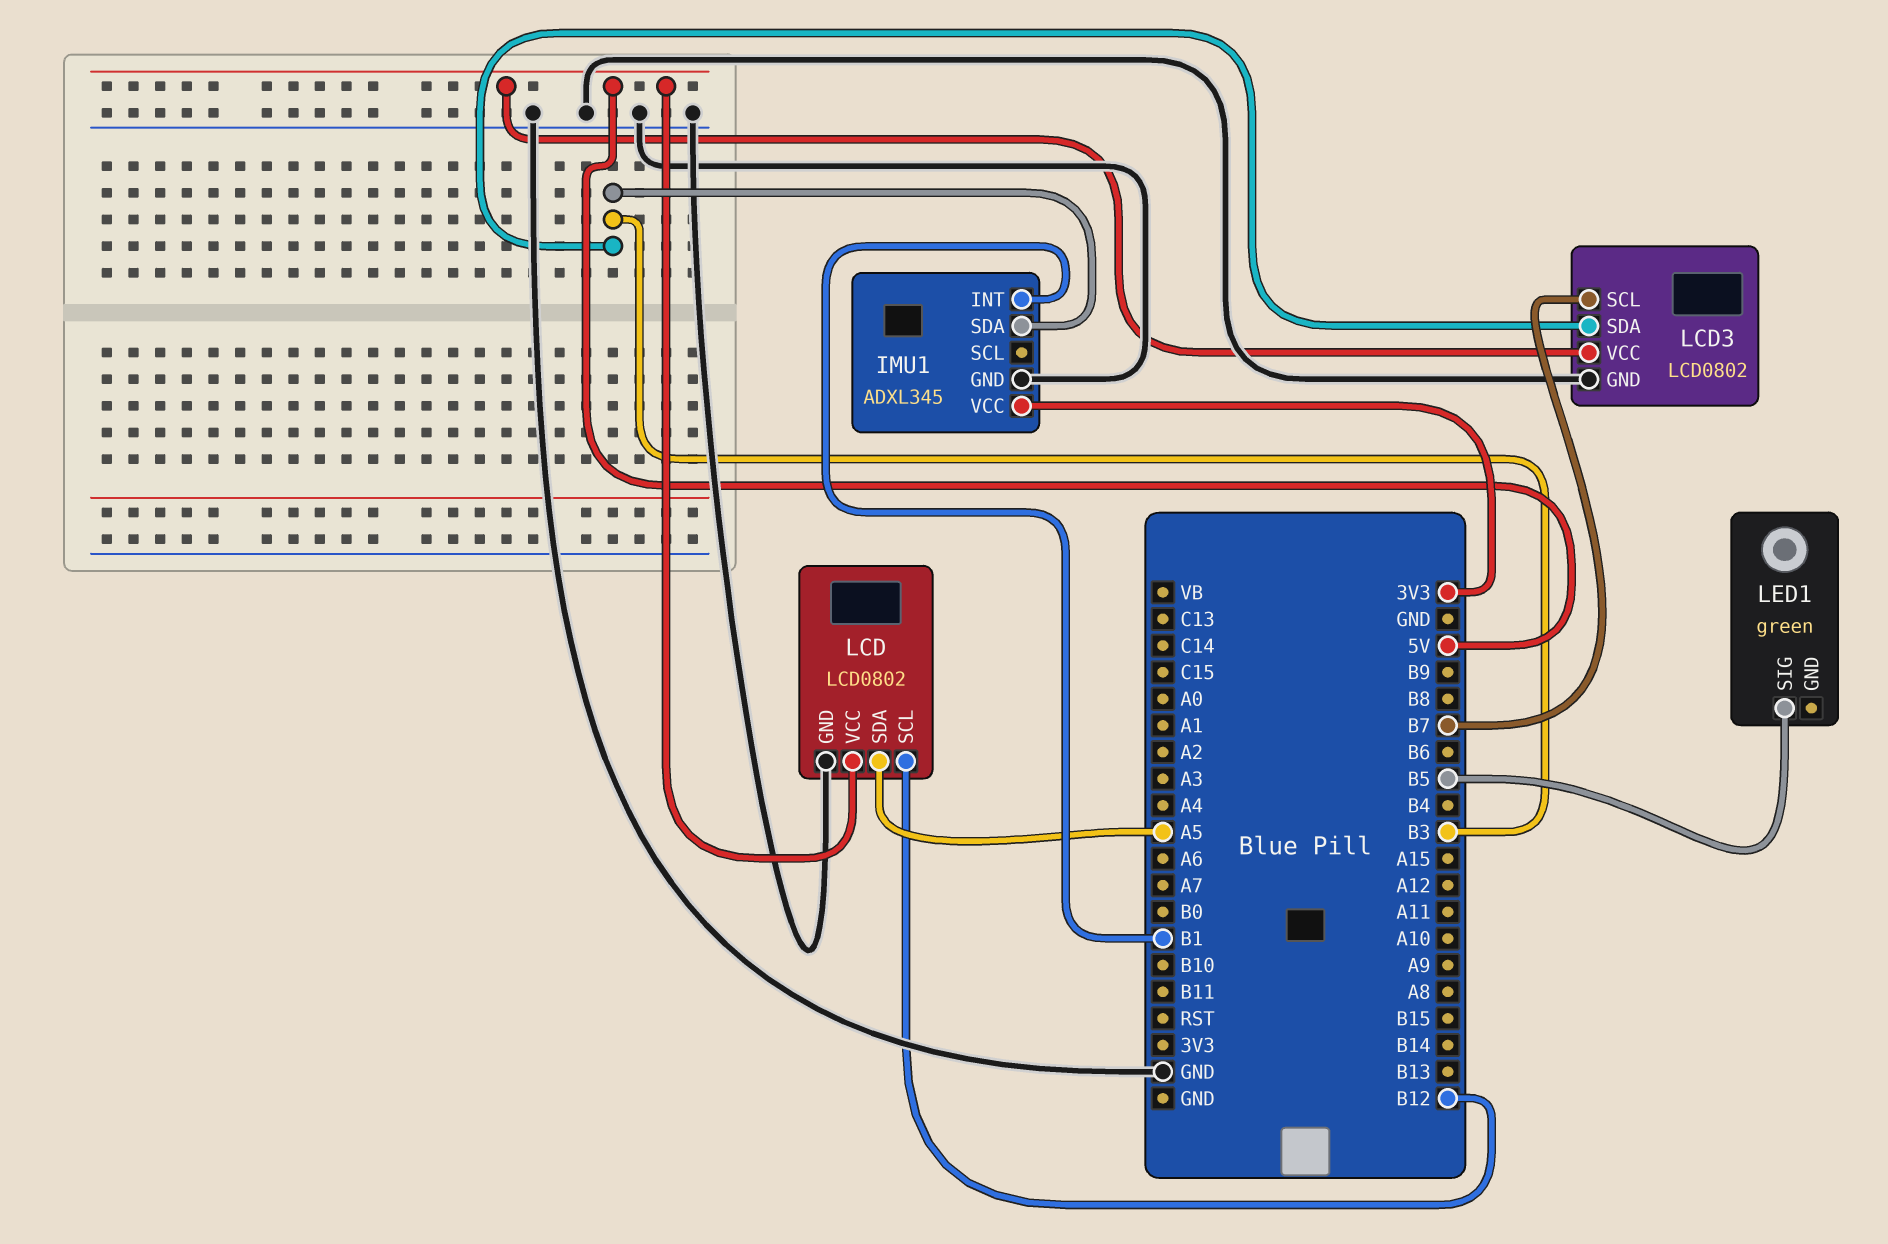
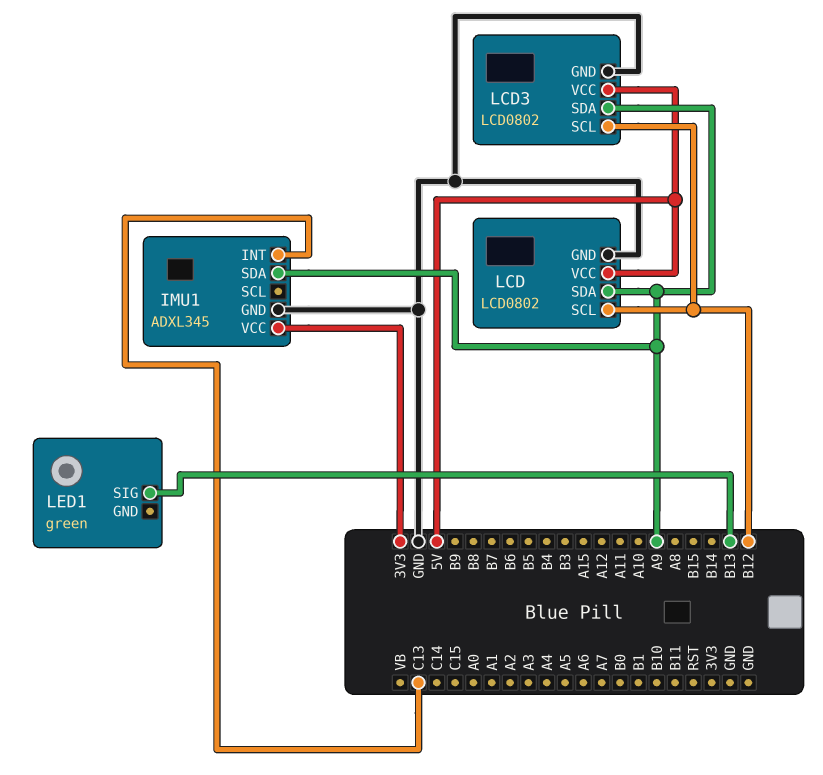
IMU1 pin INT: B1 -> C13
IMU1 pin SDA: B3 -> A9
LCD pin SDA: A5 -> A9
LCD3 pin SCL: B7 -> B12
LCD3 pin SDA: B3 -> A9
LED1 pin SIG: B5 -> B13

